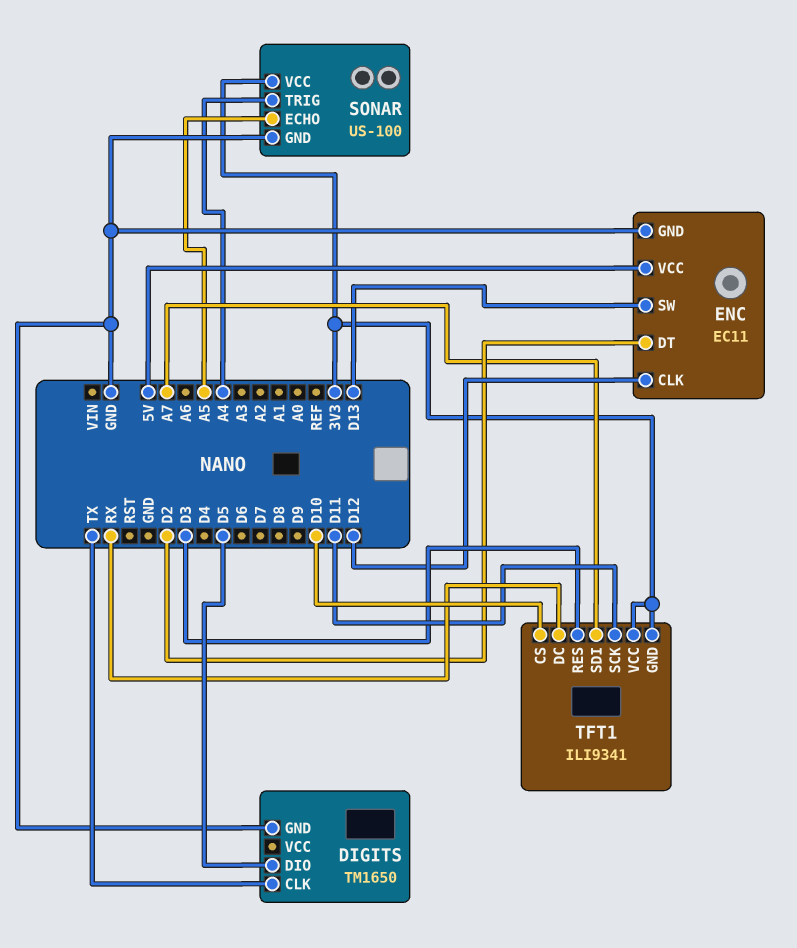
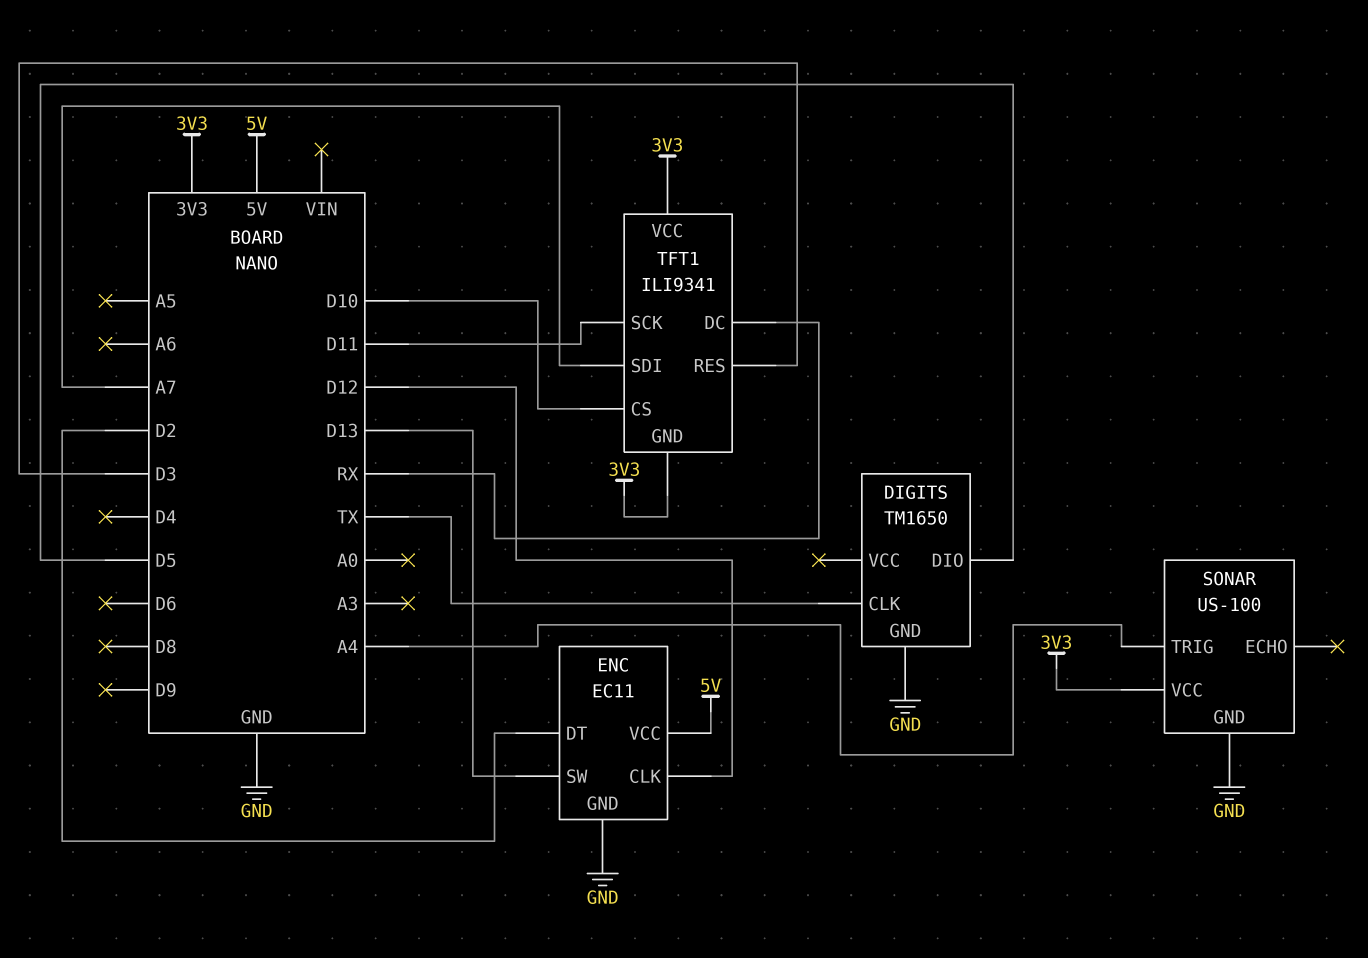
SONAR pin ECHO: A5 -> none

